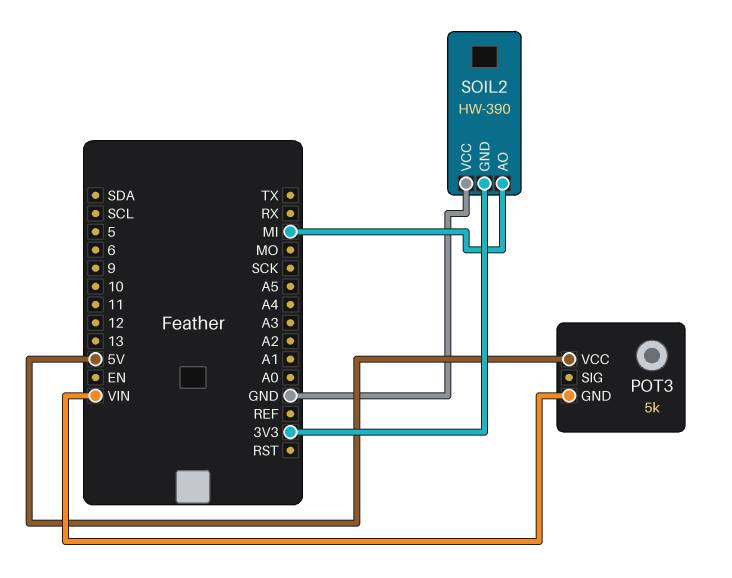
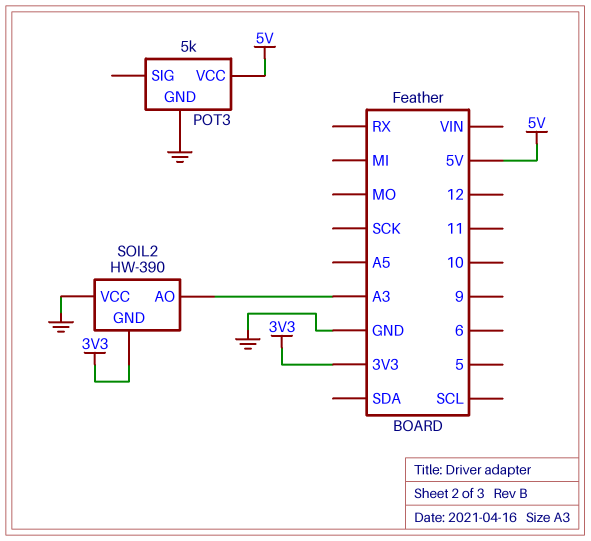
POT3 pin GND: VIN -> GND
SOIL2 pin AO: MI -> A3

